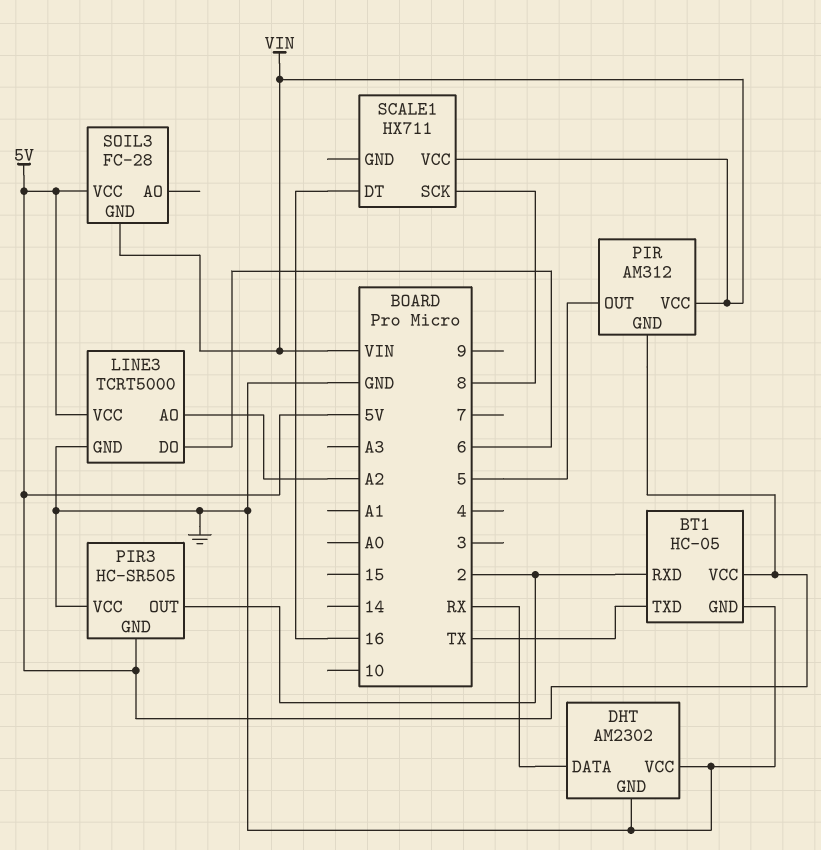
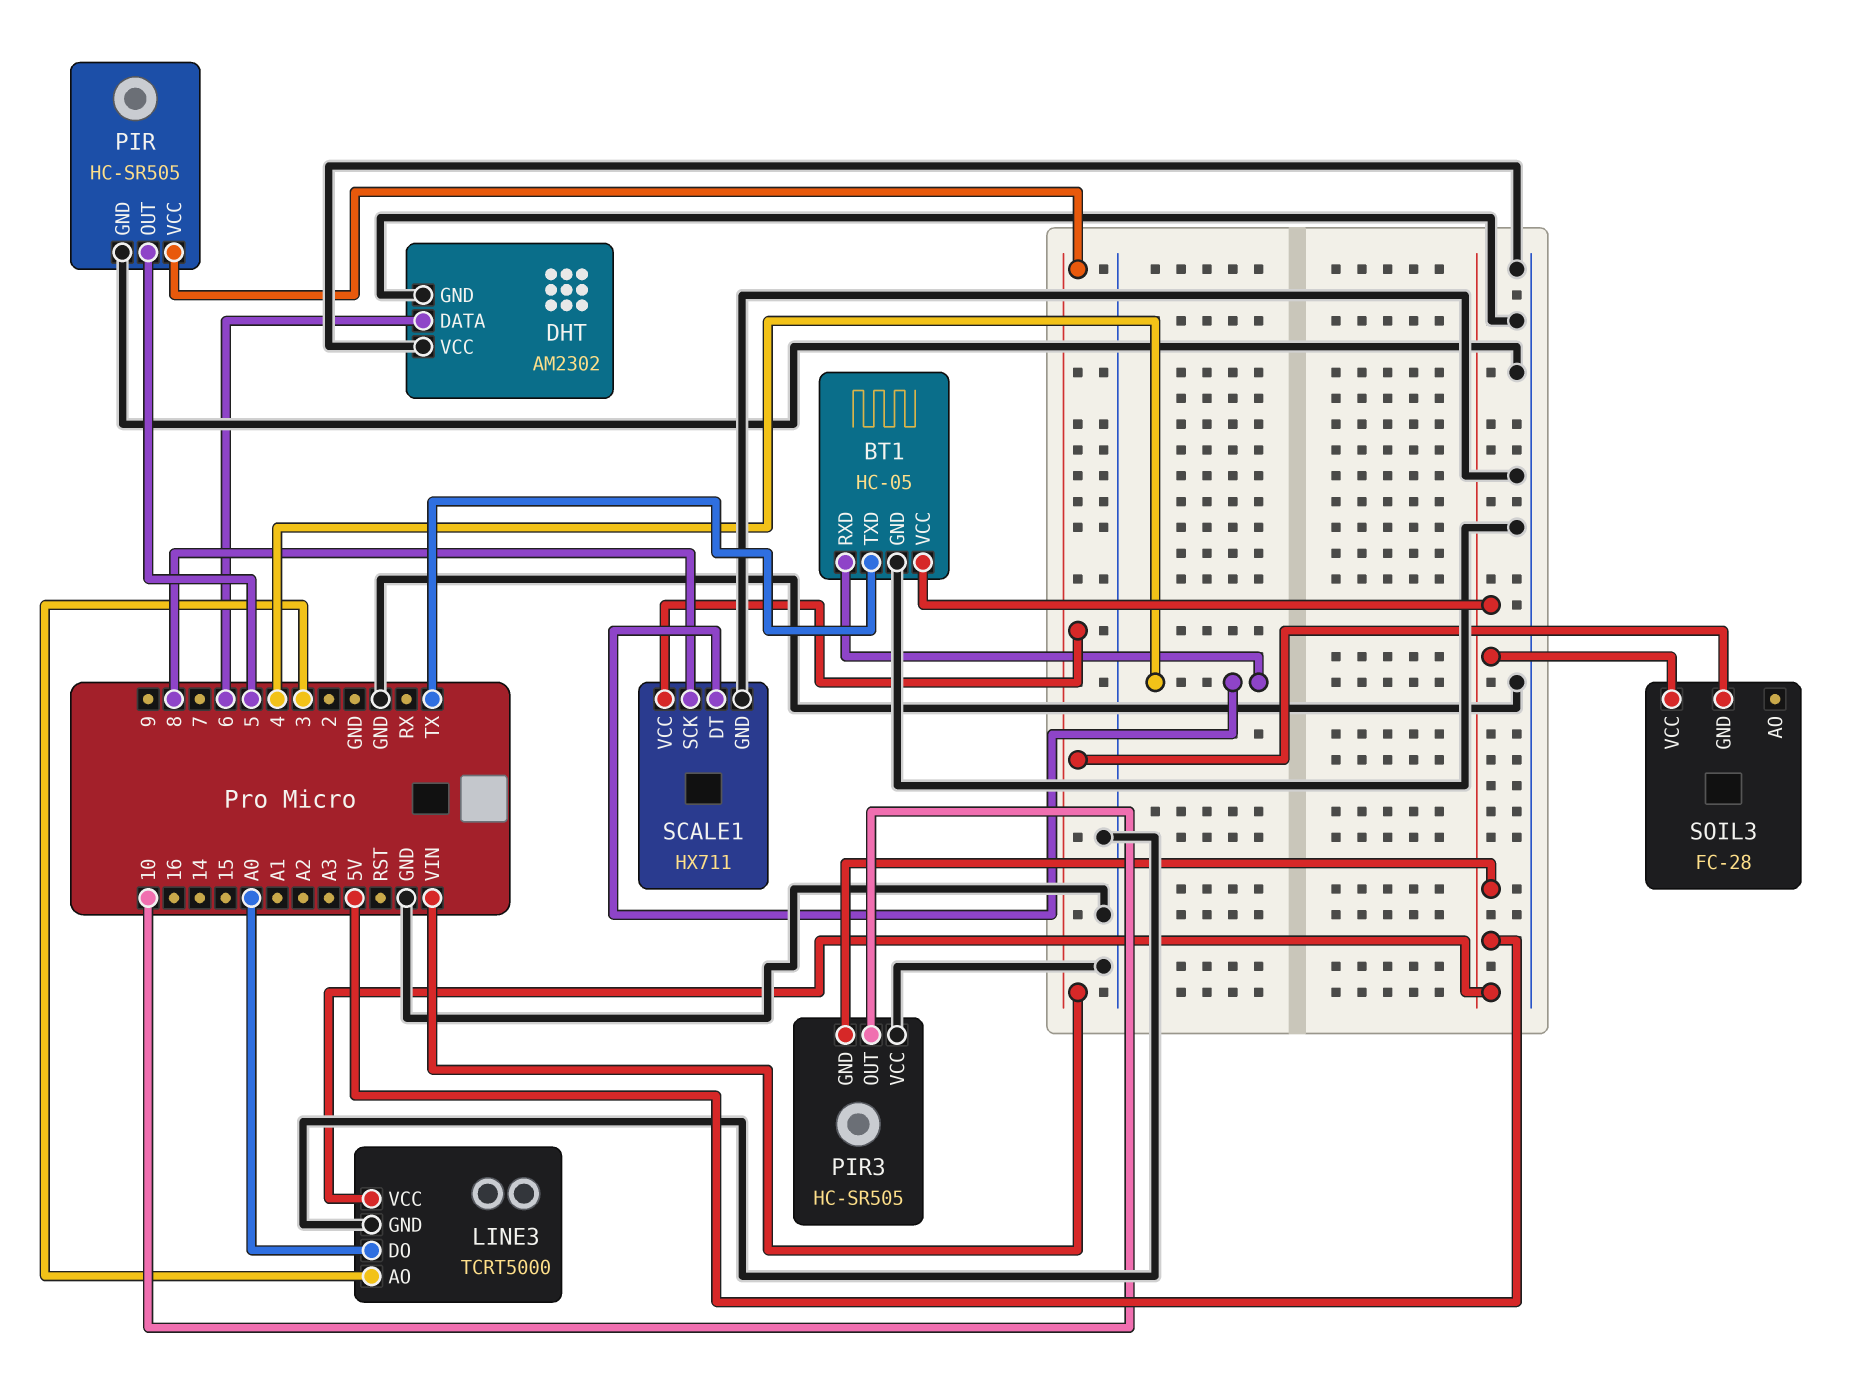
BT1 pin RXD: 2 -> 4
DHT pin DATA: RX -> 6
LINE3 pin AO: A2 -> 3
LINE3 pin DO: 6 -> A0
PIR: AM312 -> HC-SR505
PIR pin GND: 5V -> GND
PIR3 pin OUT: 2 -> 10
SCALE1 pin DT: 16 -> 4
SCALE1 pin GND: none -> GND

